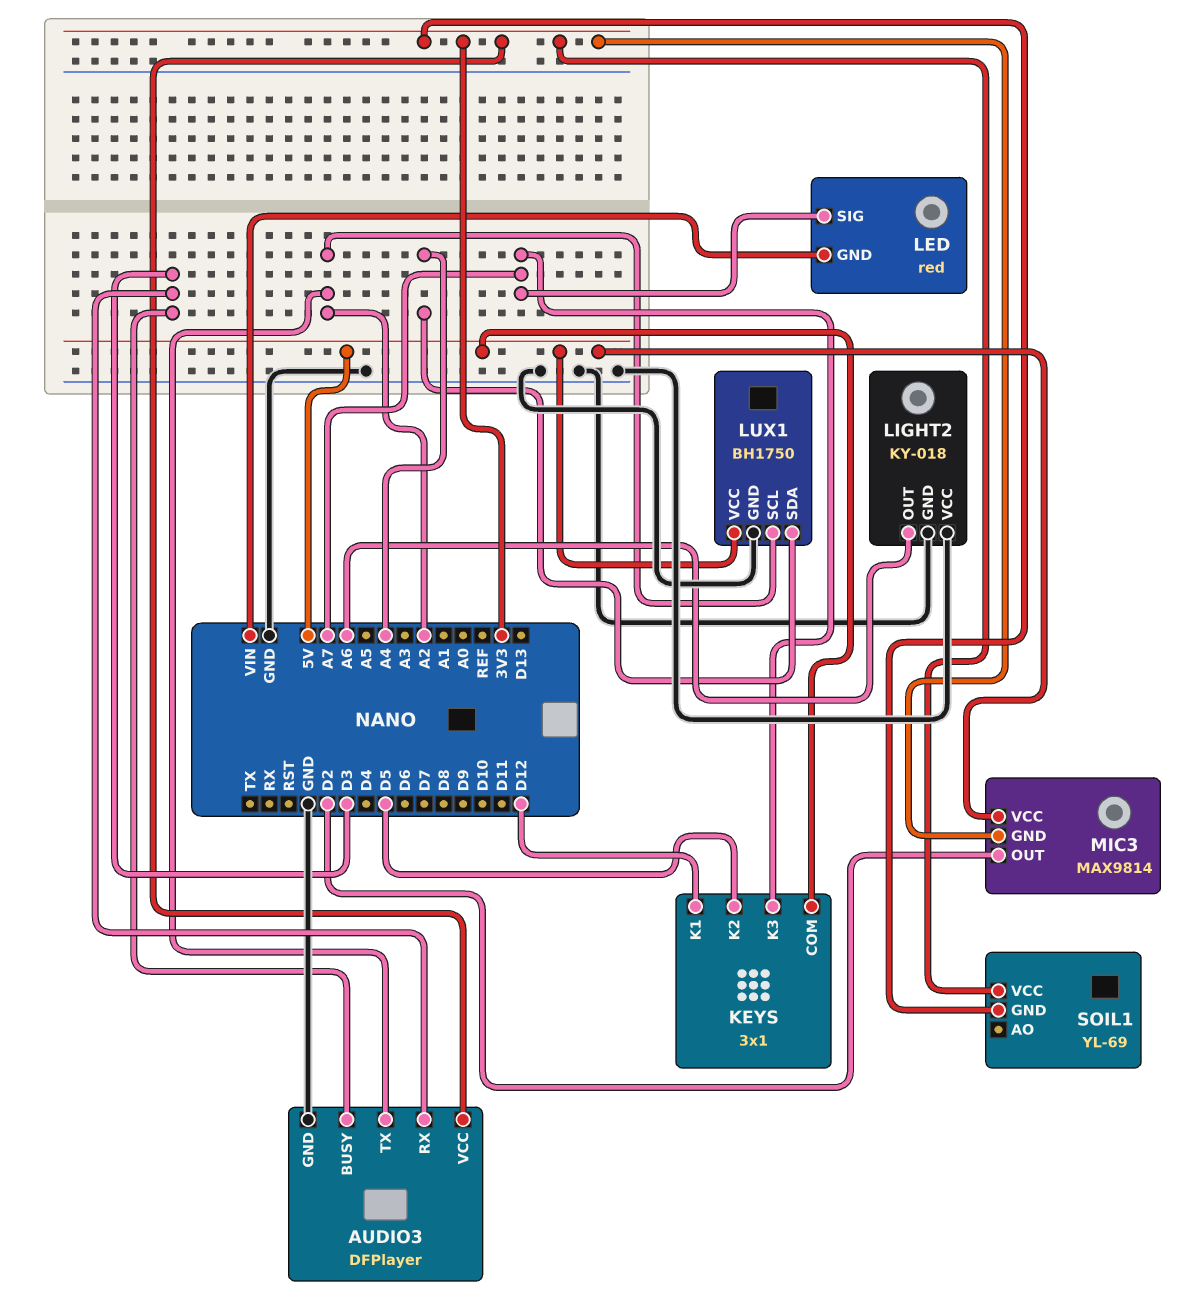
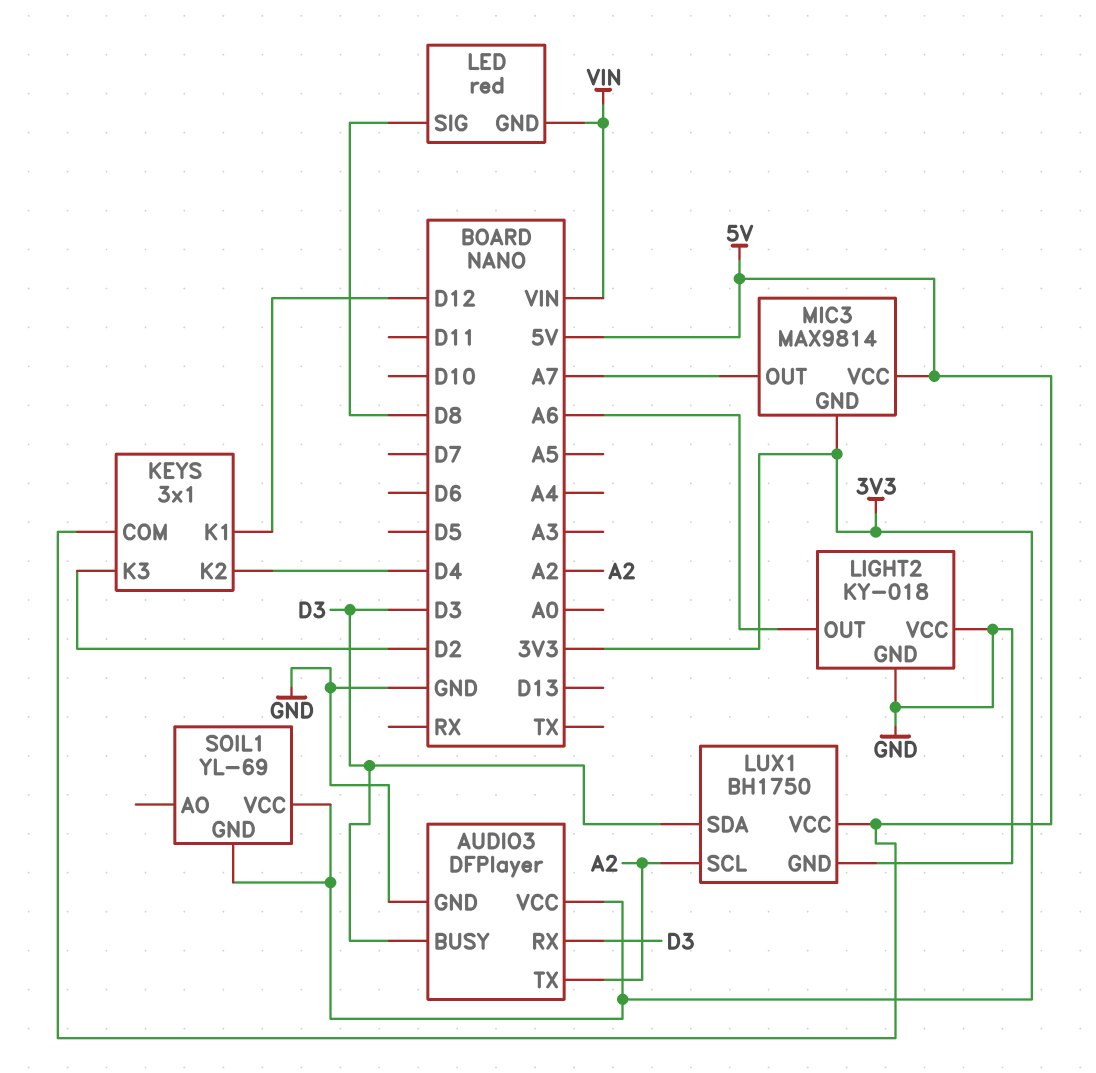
KEYS pin K2: D5 -> D4
KEYS pin K3: A7 -> D2
LED pin SIG: A7 -> D8
LUX1 pin SDA: A4 -> D3
MIC3 pin OUT: D2 -> A7

